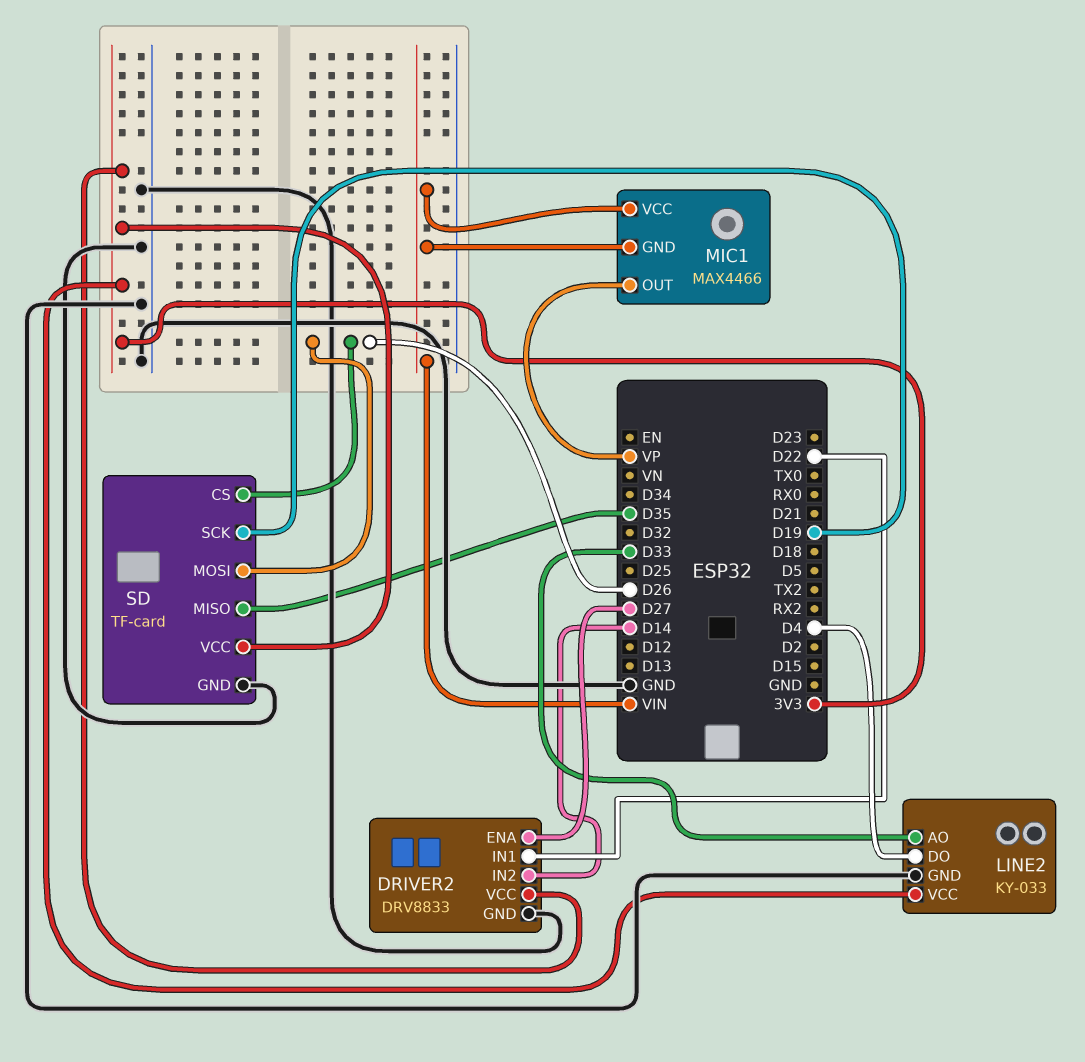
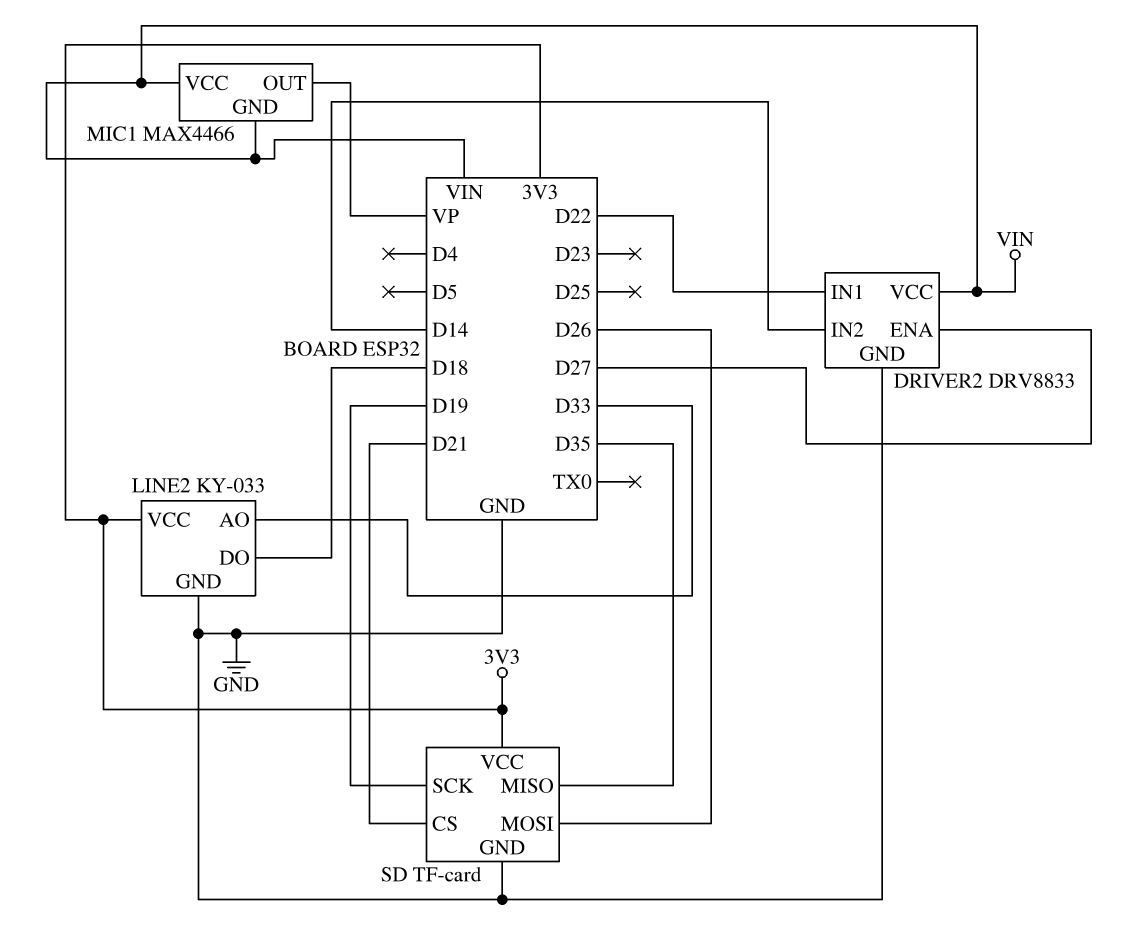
DRIVER2 pin VCC: 3V3 -> VIN
LINE2 pin DO: D4 -> D18
SD pin CS: D26 -> D21

